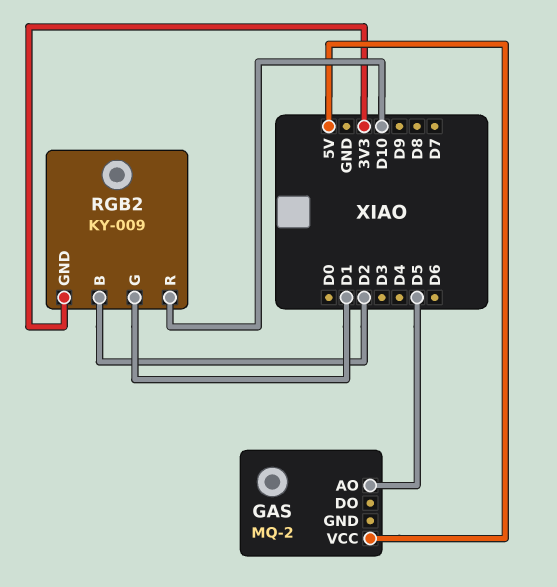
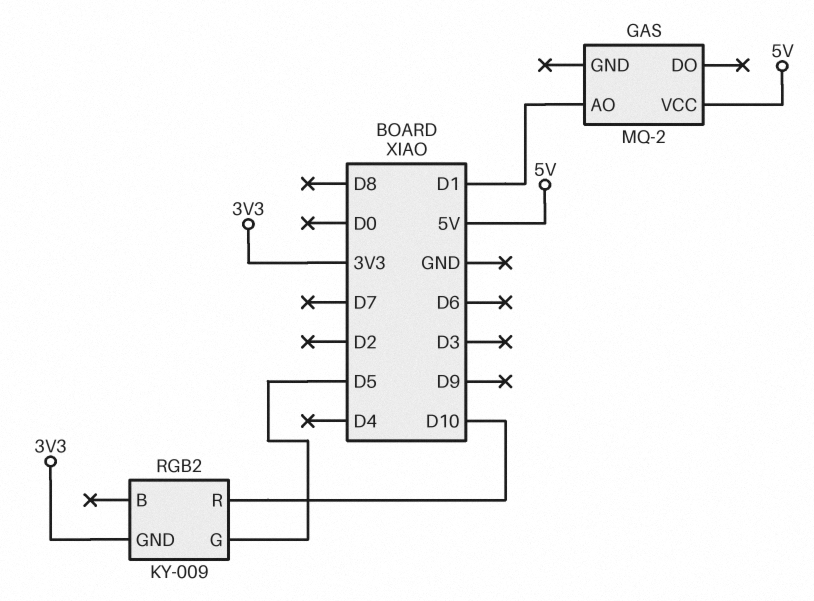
GAS pin AO: D5 -> D1
RGB2 pin B: D2 -> none
RGB2 pin G: D1 -> D5

